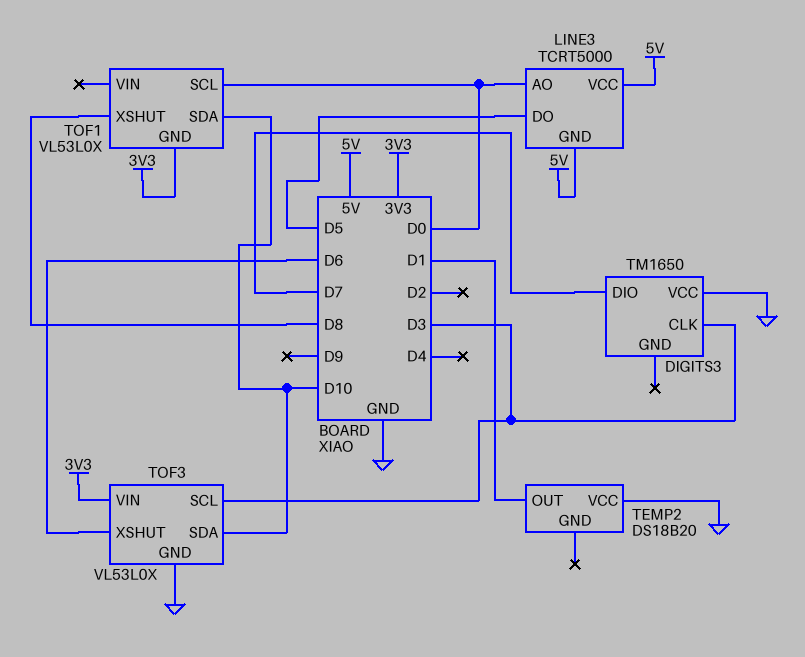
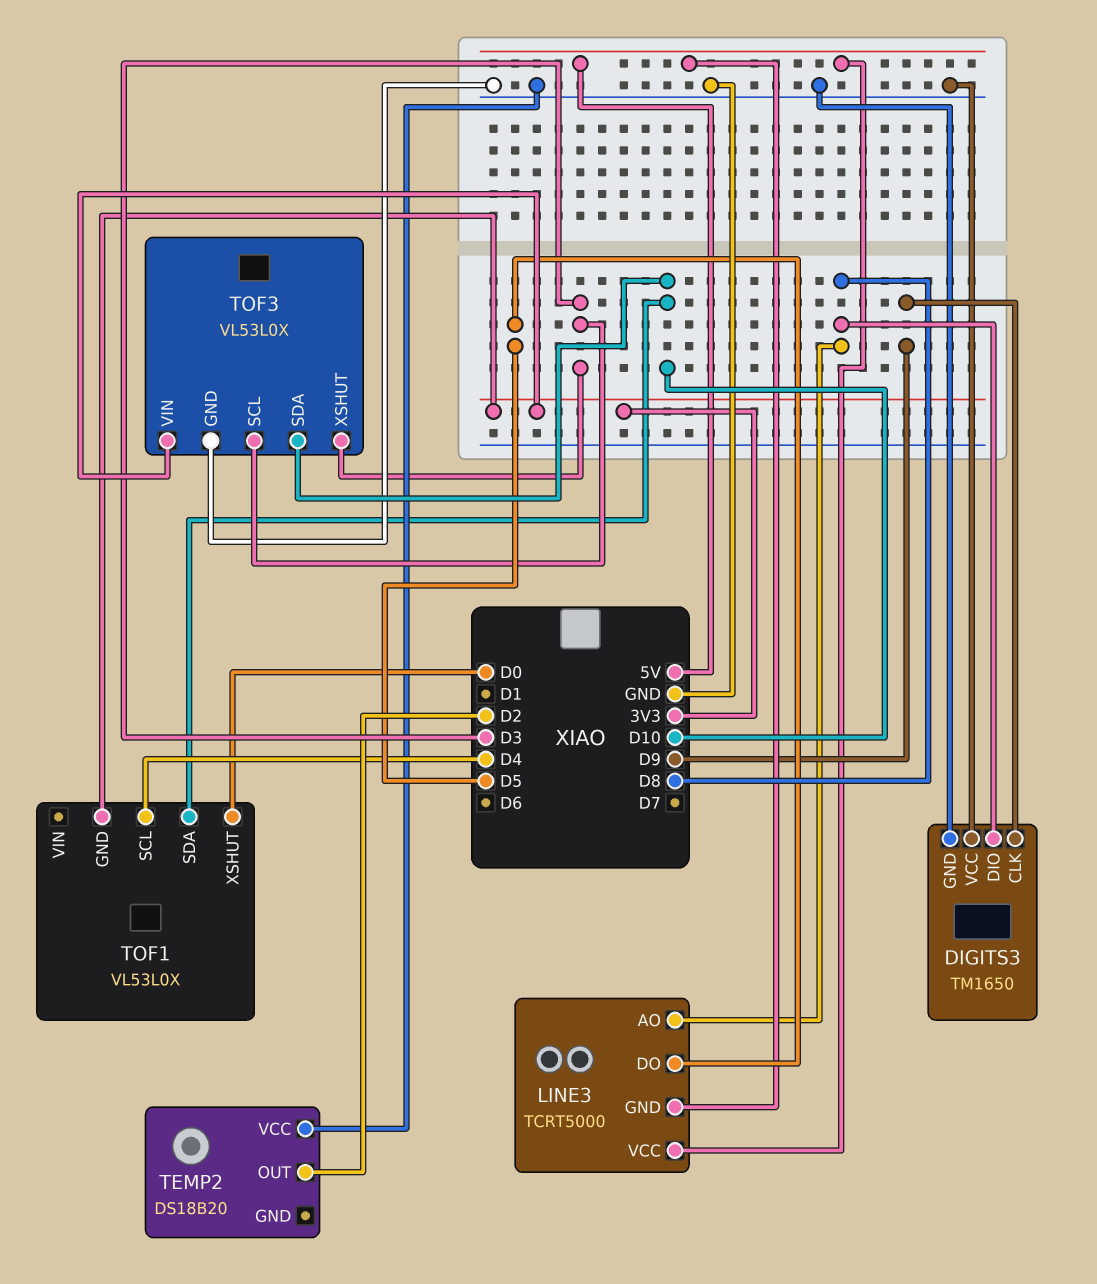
DIGITS3 pin CLK: D3 -> D9
DIGITS3 pin DIO: D7 -> D8
DIGITS3 pin GND: none -> GND
LINE3 pin AO: D0 -> D8
TEMP2 pin OUT: D1 -> D2
TOF1 pin SCL: D0 -> D4
TOF1 pin XSHUT: D8 -> D0
TOF3 pin XSHUT: D6 -> D3

